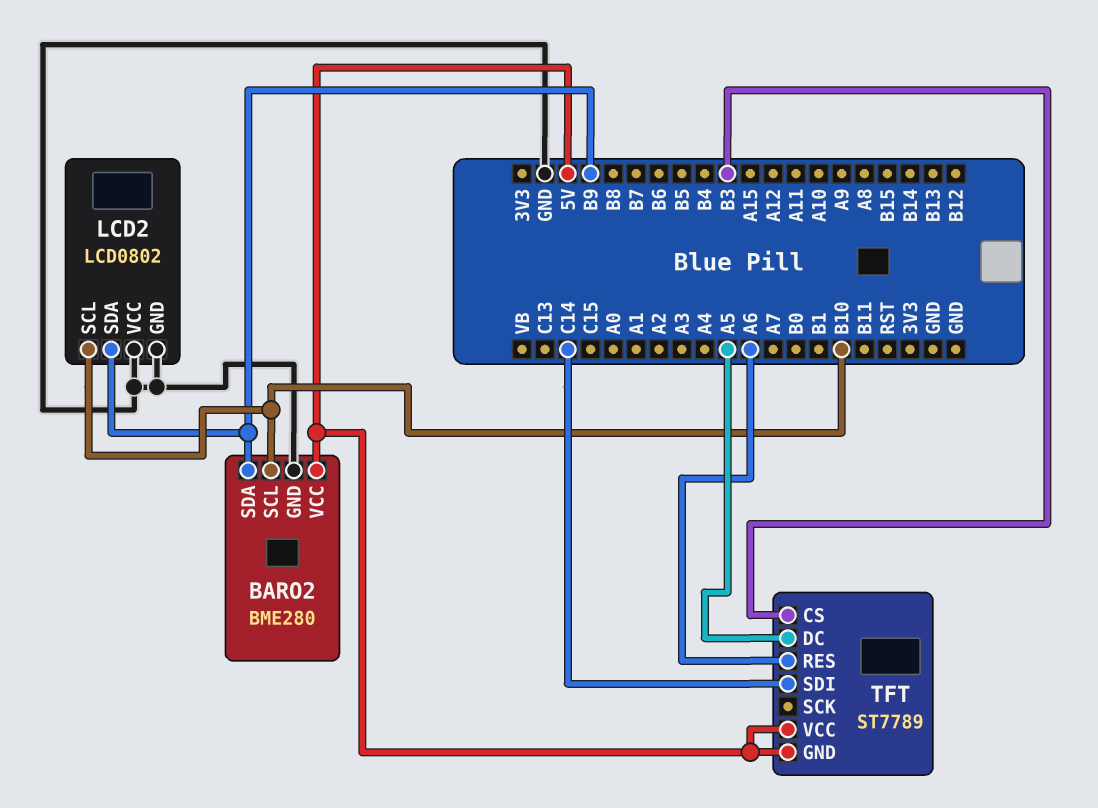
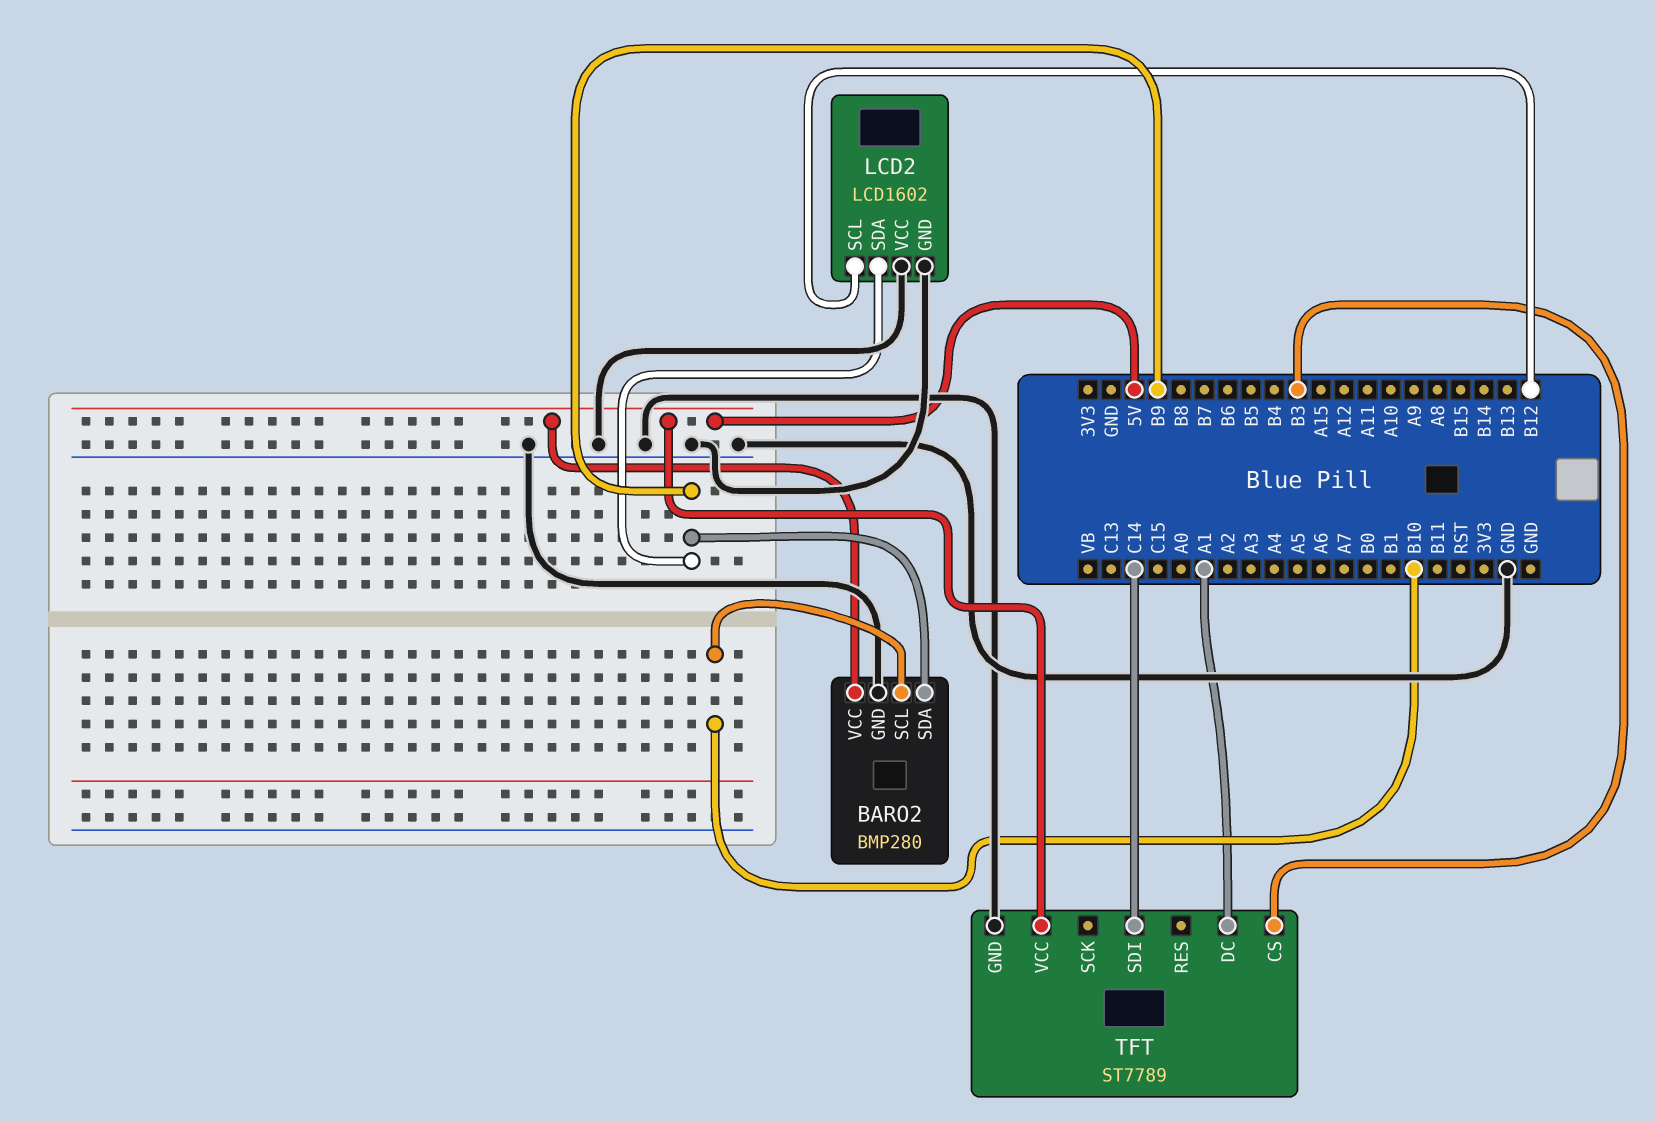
BARO2: BME280 -> BMP280
LCD2: LCD0802 -> LCD1602
LCD2 pin SCL: B10 -> B12
TFT pin DC: A5 -> A1
TFT pin GND: 5V -> GND
TFT pin RES: A6 -> none

